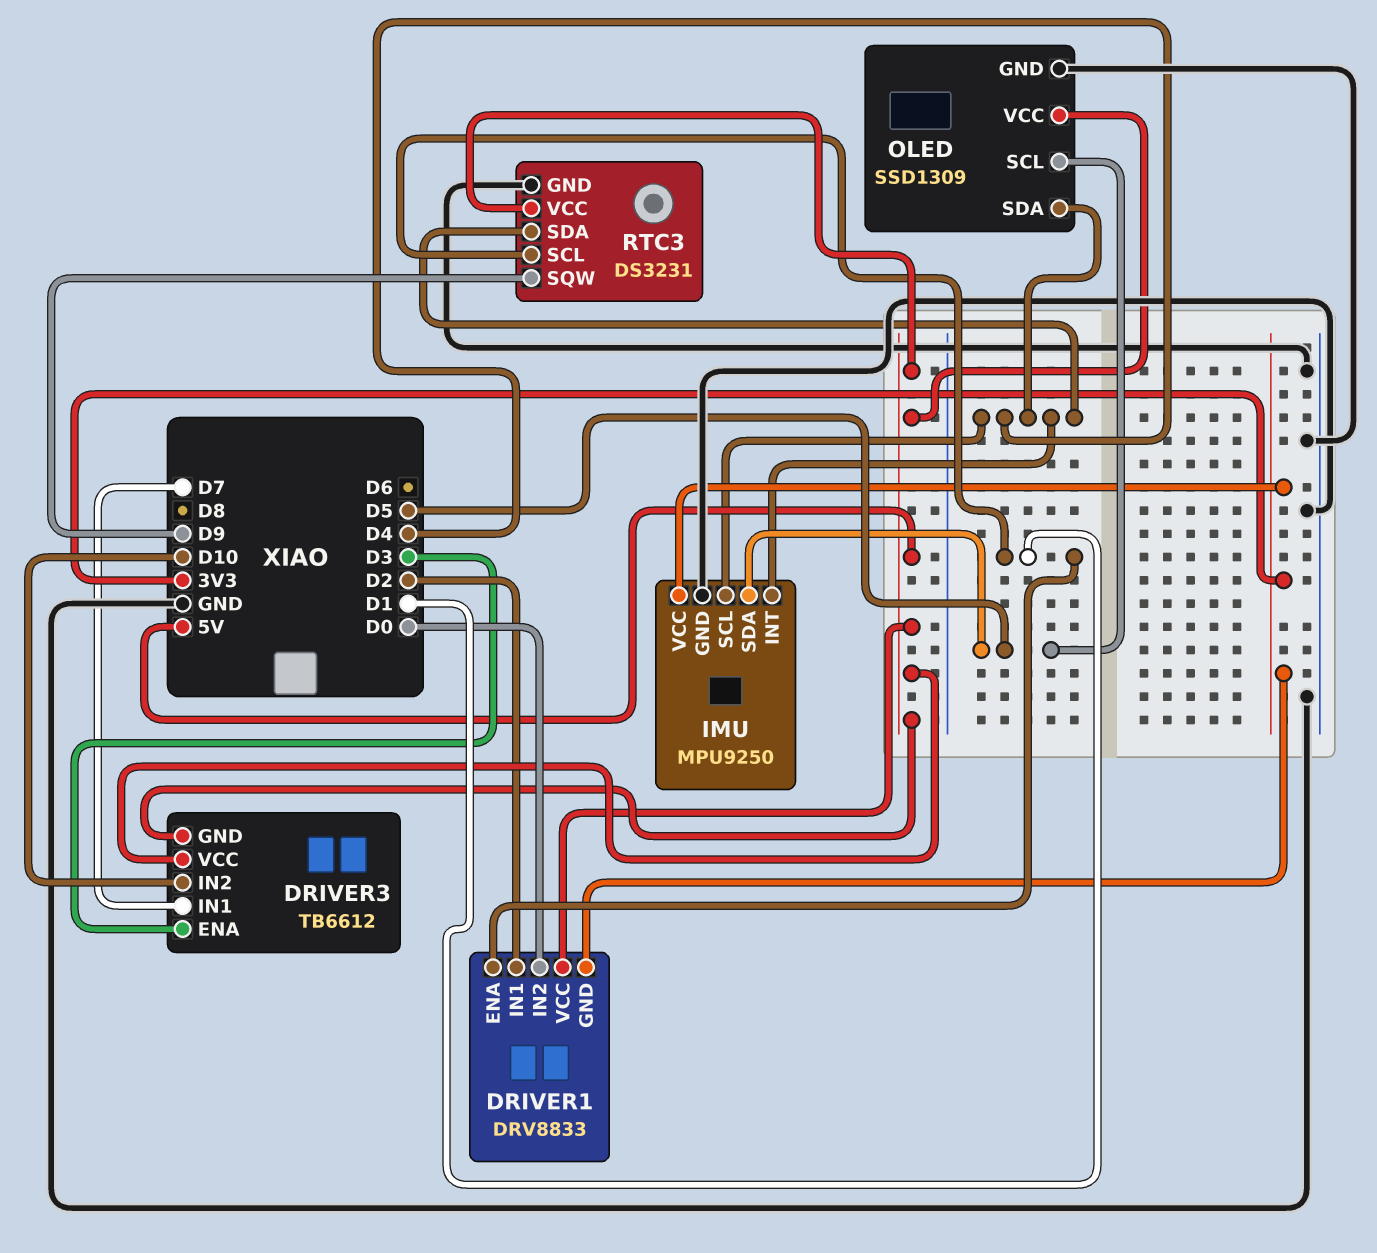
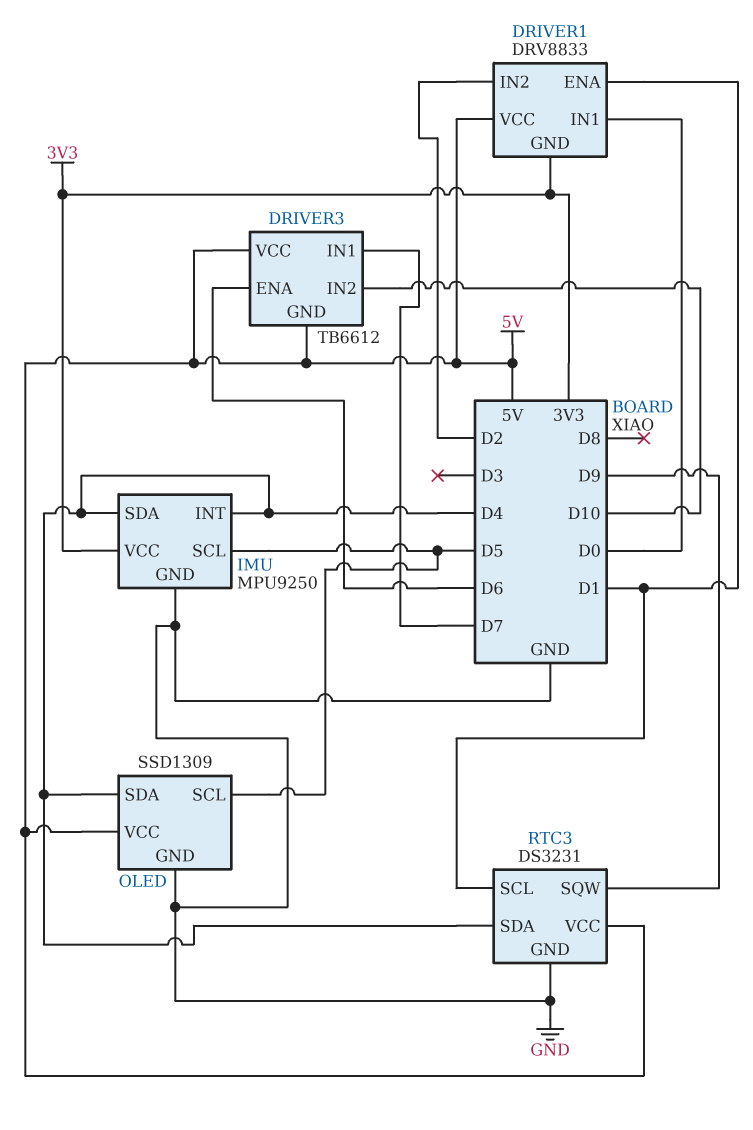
DRIVER1 pin IN1: D2 -> D0
DRIVER1 pin IN2: D0 -> D2
DRIVER3 pin ENA: D3 -> D6
IMU pin SCL: D4 -> D5
IMU pin SDA: D5 -> D4

